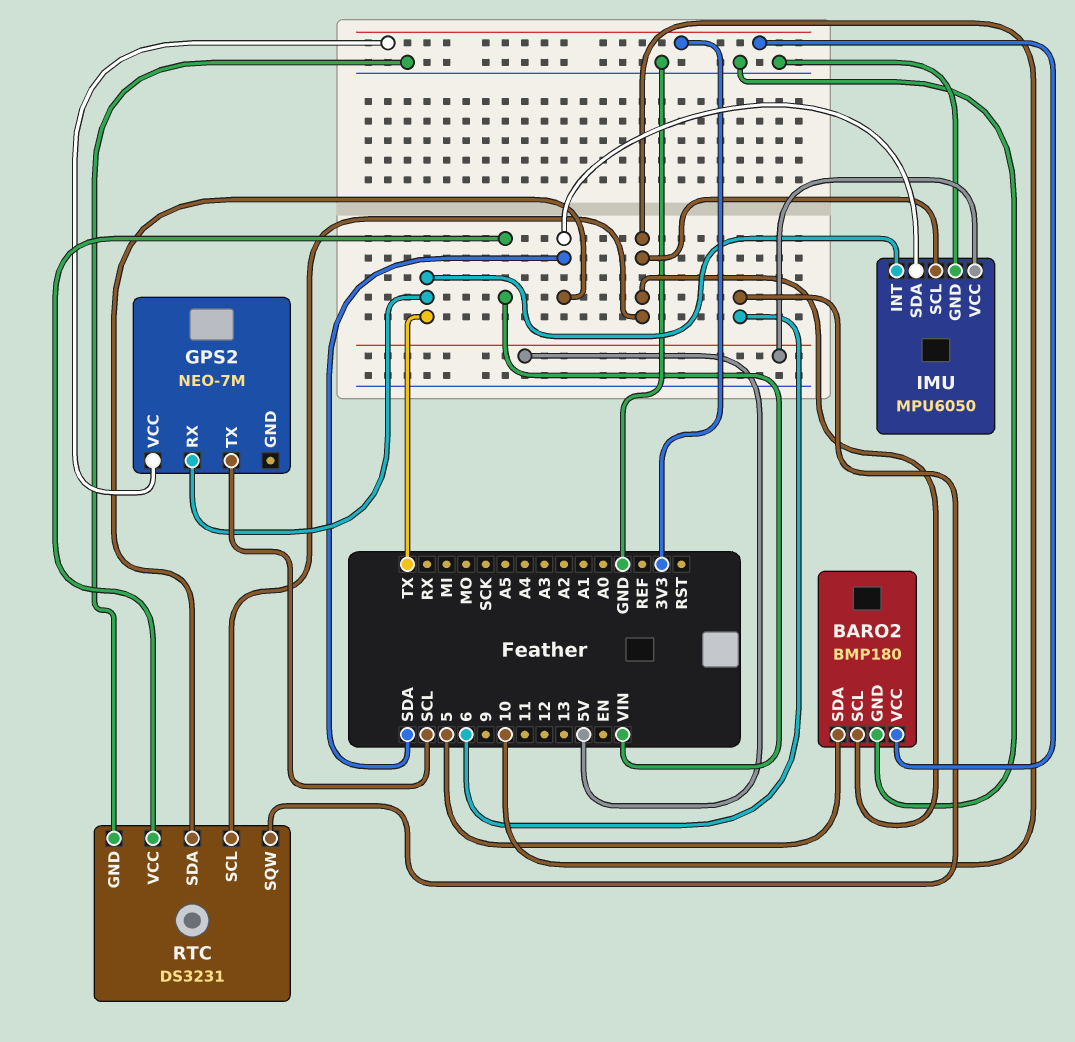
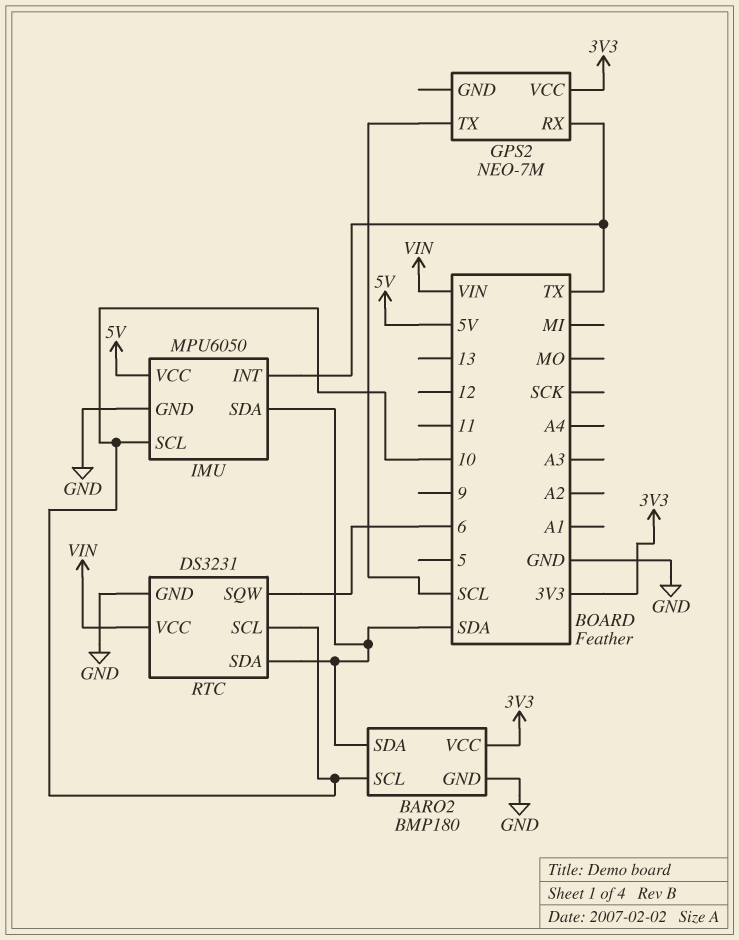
BARO2 pin SDA: 5 -> SDA

